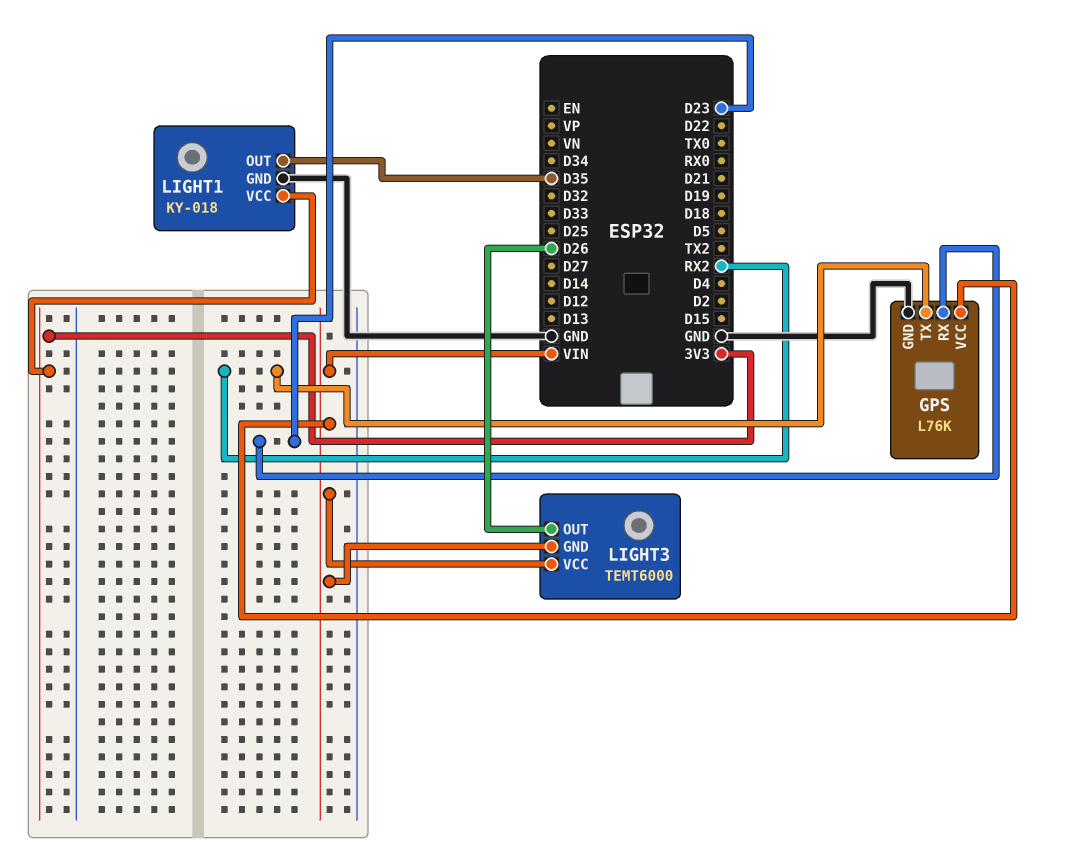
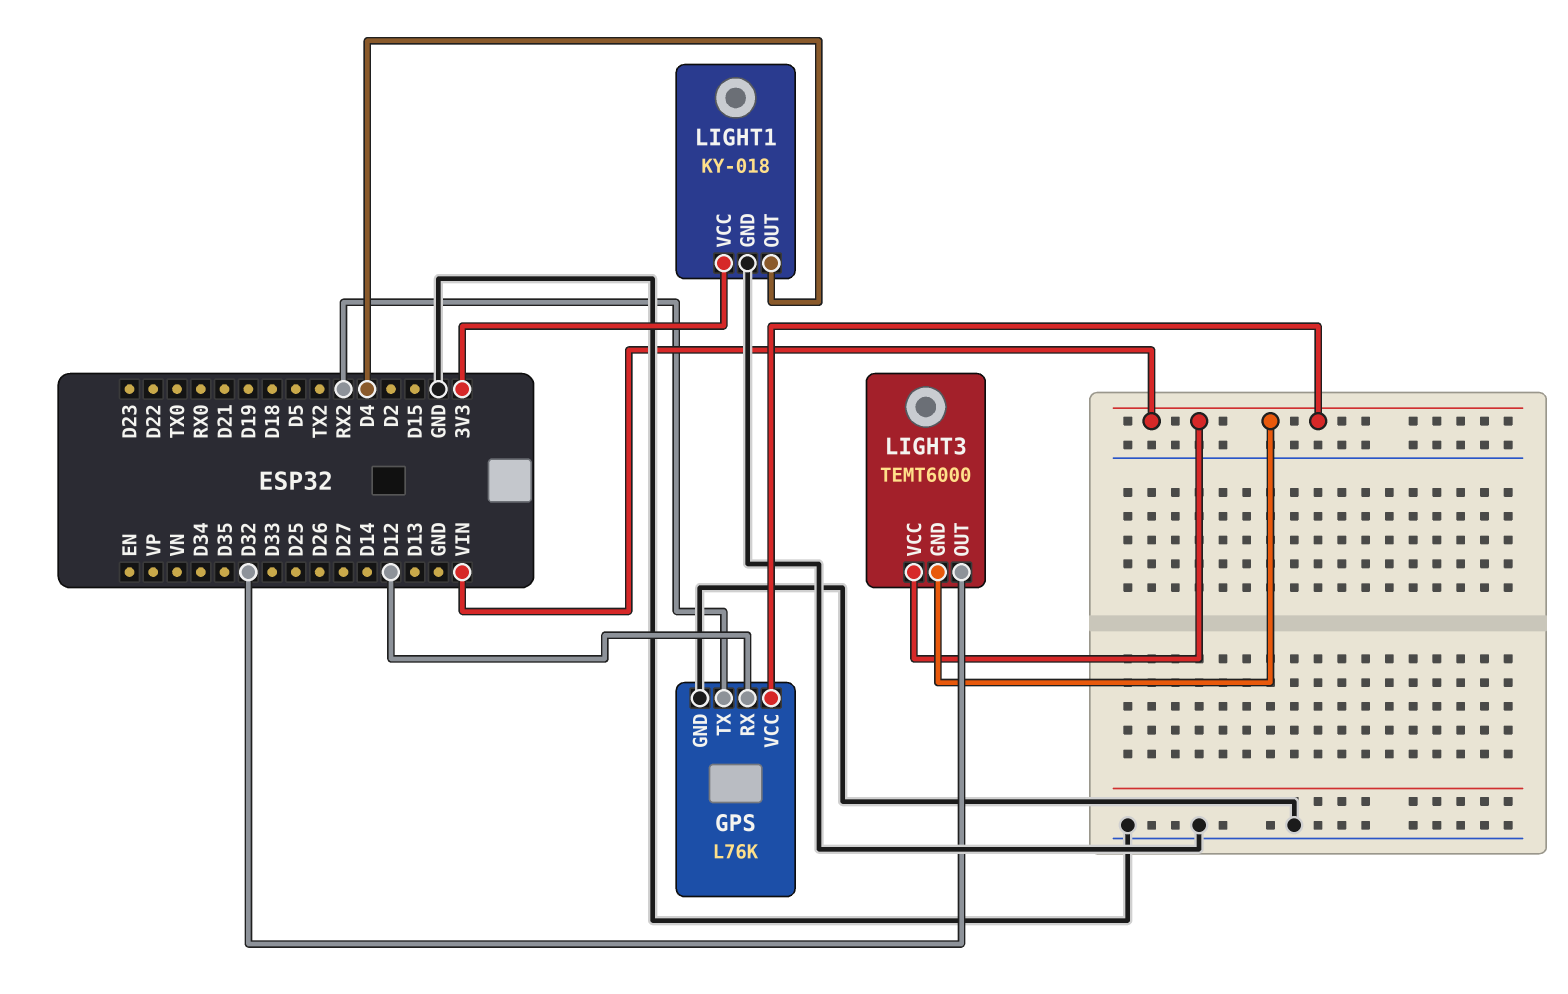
GPS pin RX: D23 -> D12
LIGHT1 pin OUT: D35 -> D4
LIGHT3 pin OUT: D26 -> D32

